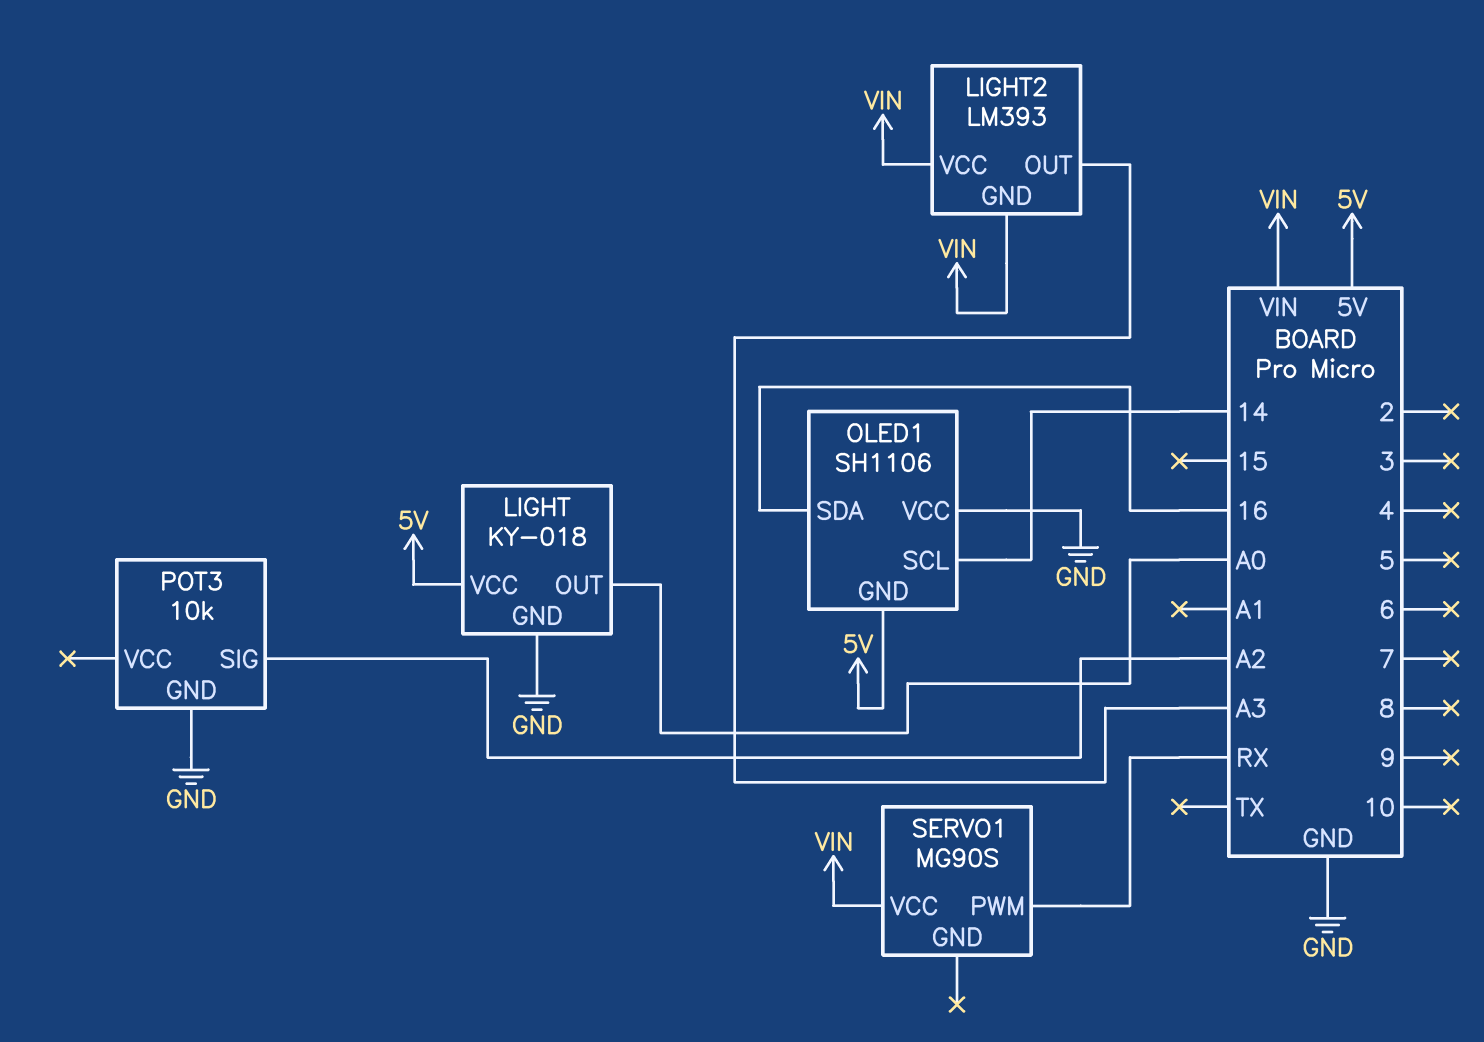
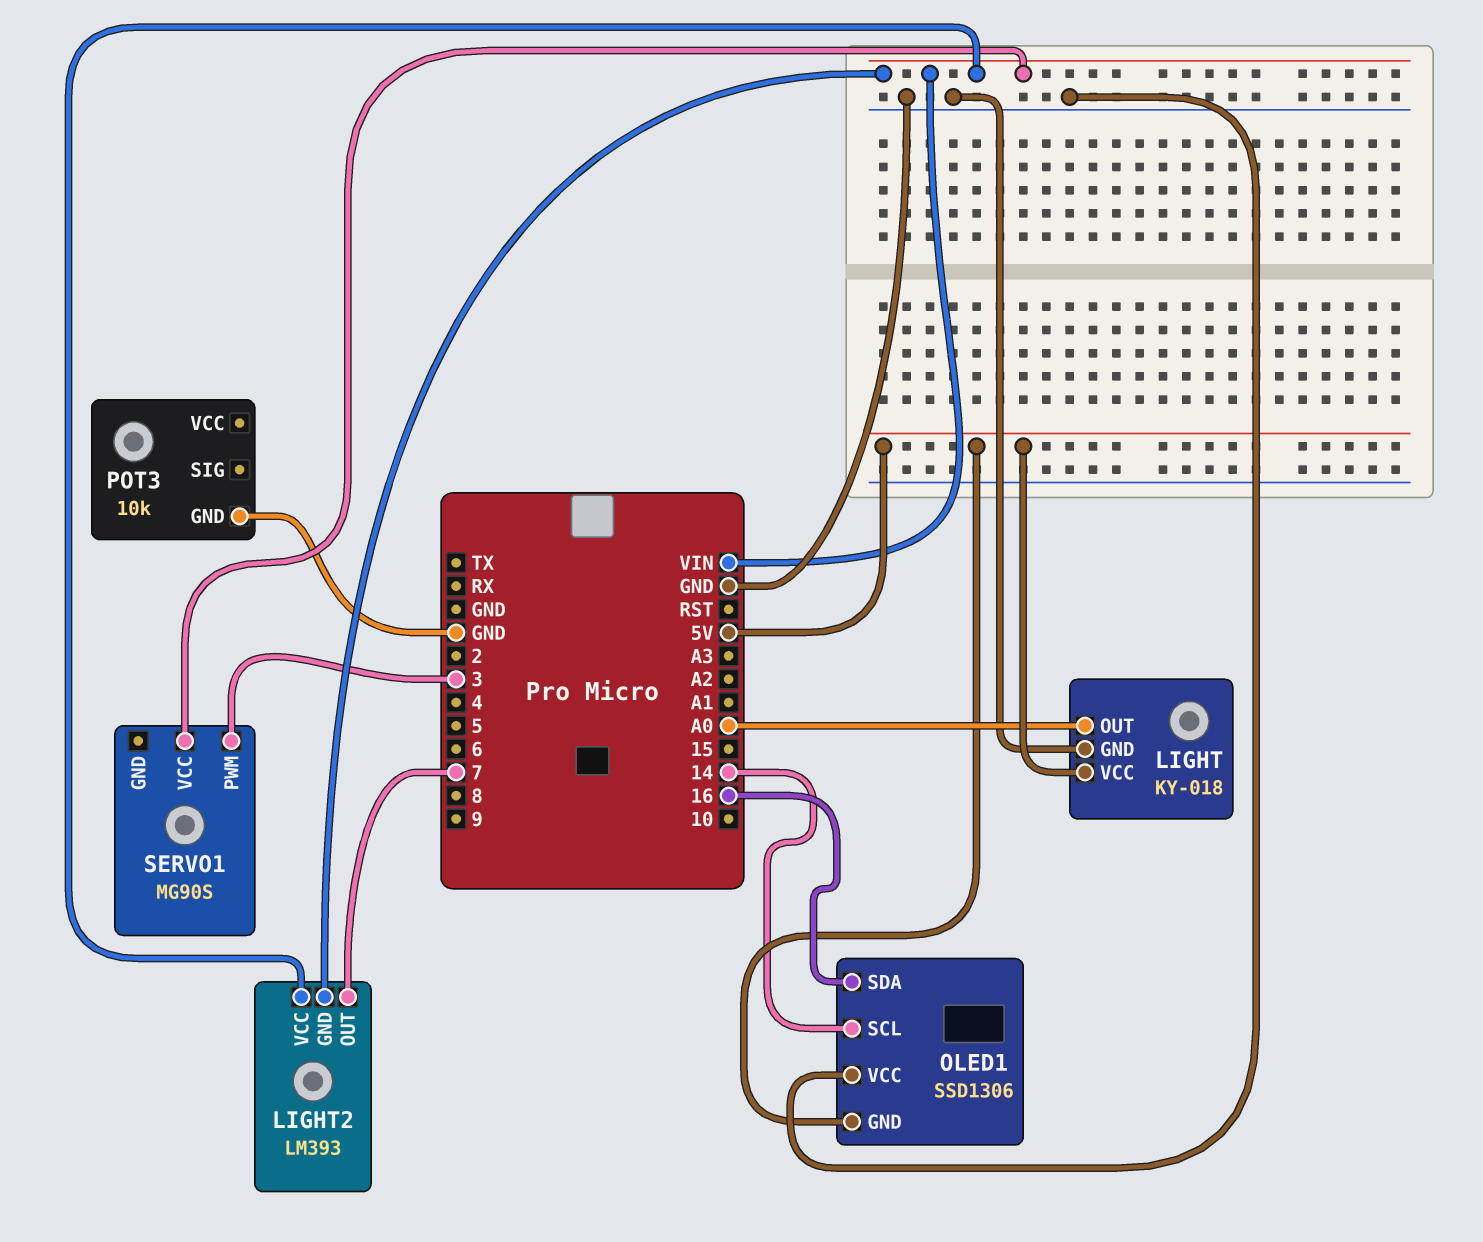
LIGHT2 pin OUT: A3 -> 7
OLED1: SH1106 -> SSD1306
POT3 pin SIG: A2 -> none
SERVO1 pin PWM: RX -> 3

